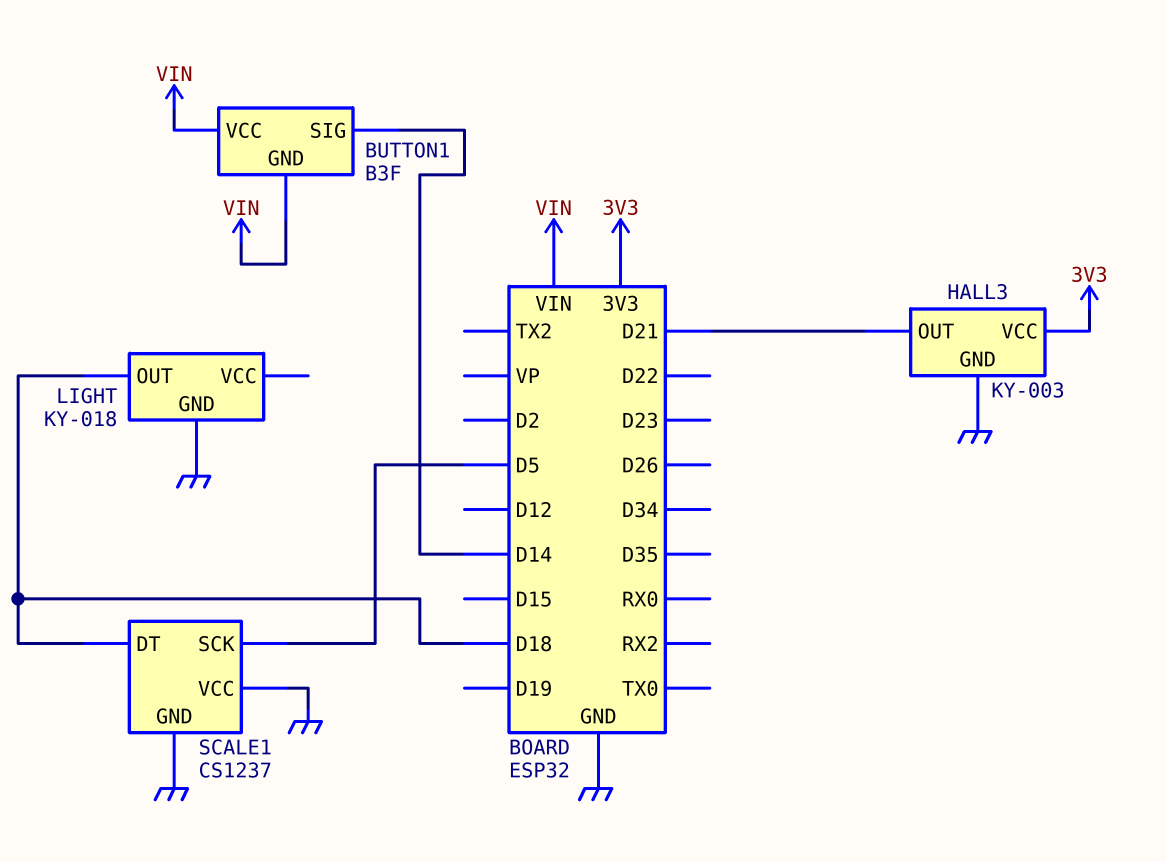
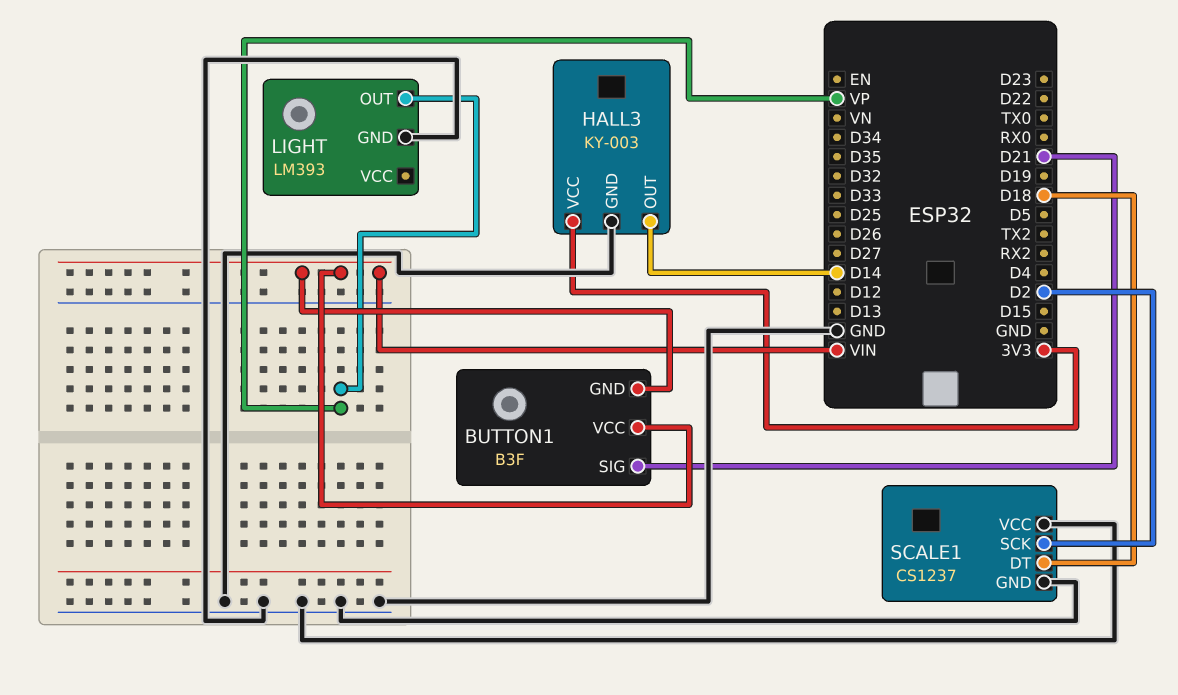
BUTTON1 pin SIG: D14 -> D21
HALL3 pin OUT: D21 -> D14
LIGHT: KY-018 -> LM393
LIGHT pin OUT: D18 -> VP
SCALE1 pin SCK: D5 -> D2

